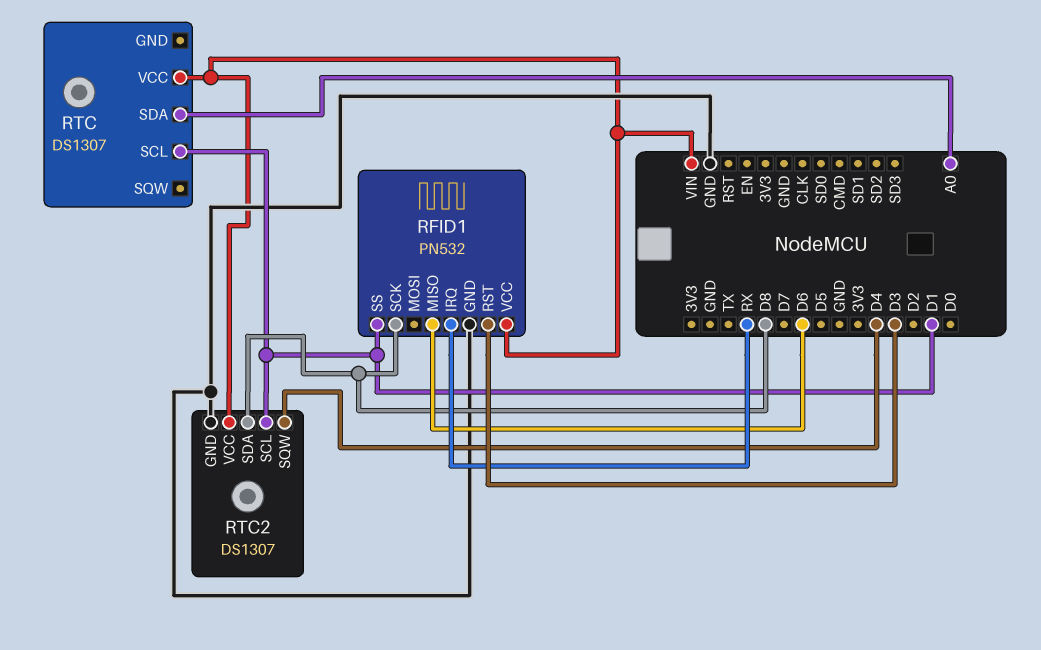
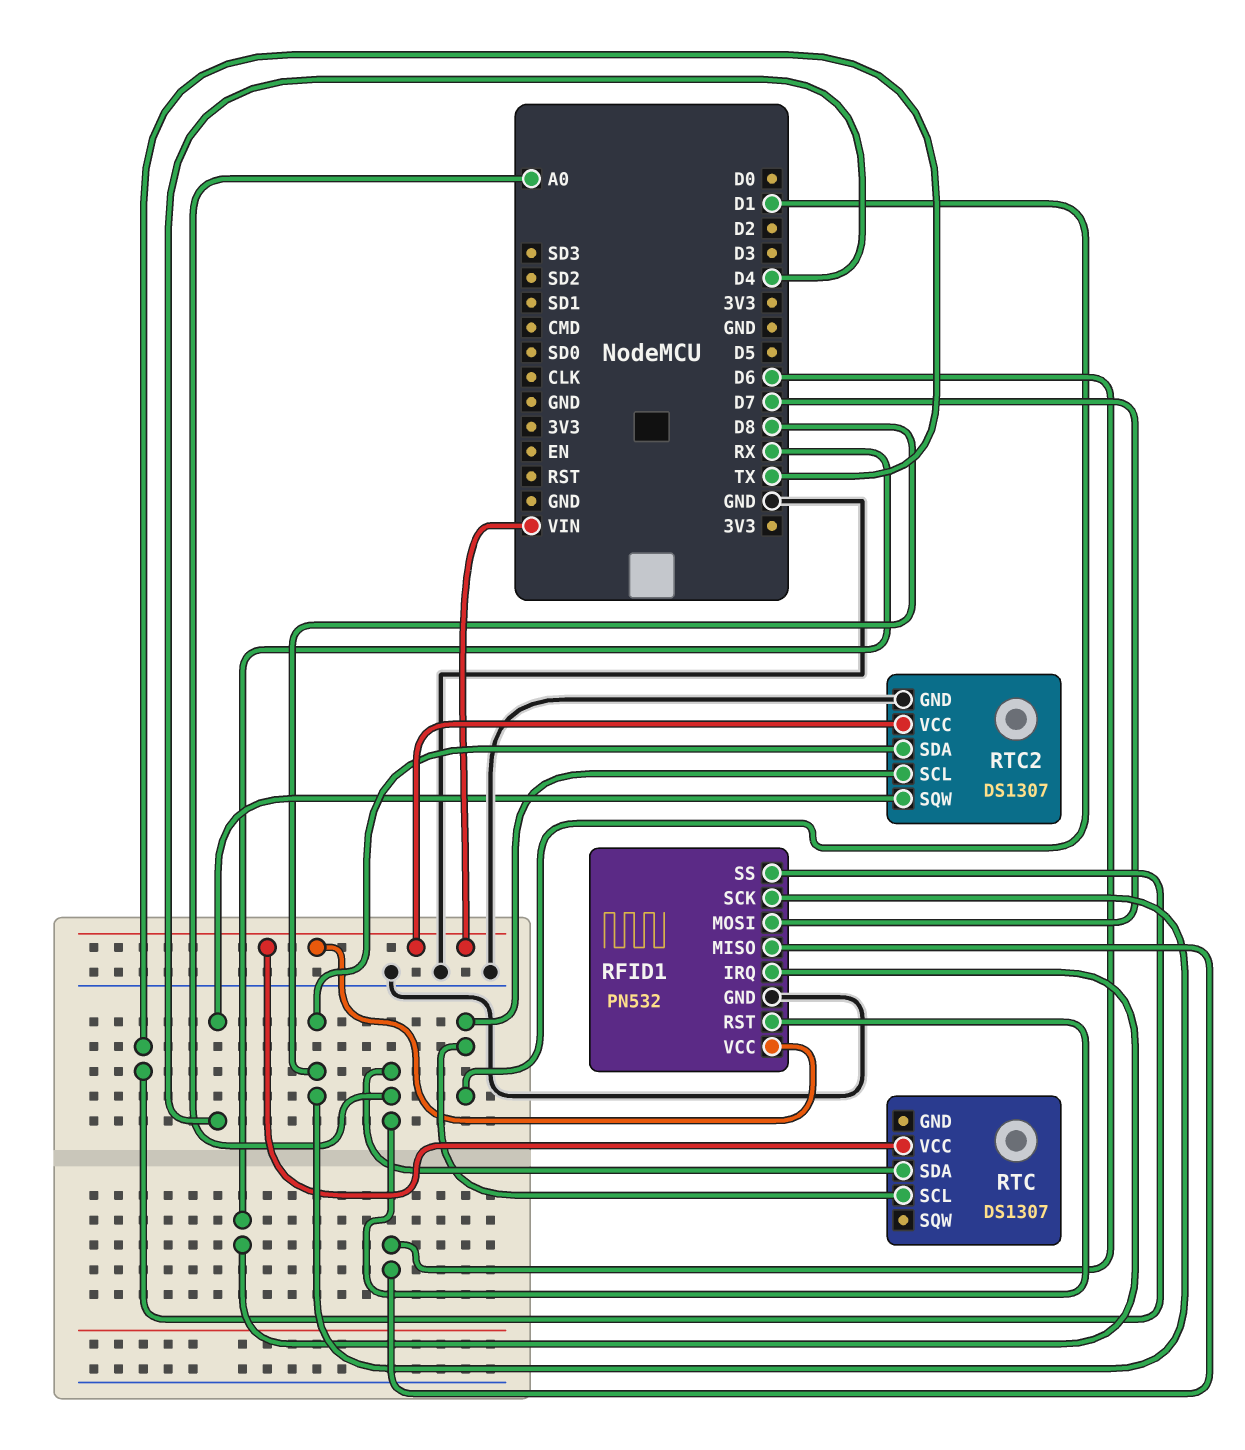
RFID1 pin MOSI: none -> D7
RFID1 pin RST: D3 -> A0
RFID1 pin SS: D1 -> TX

